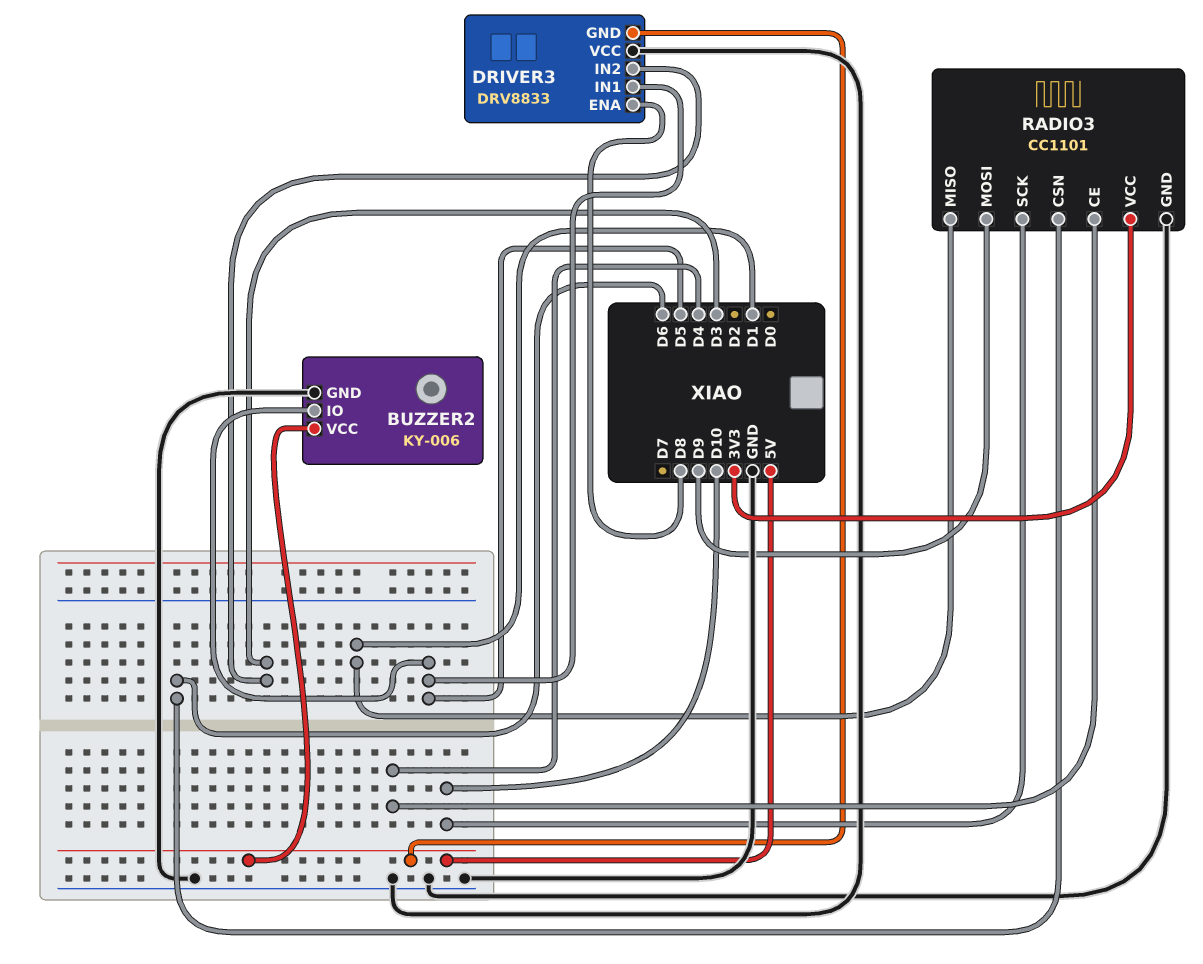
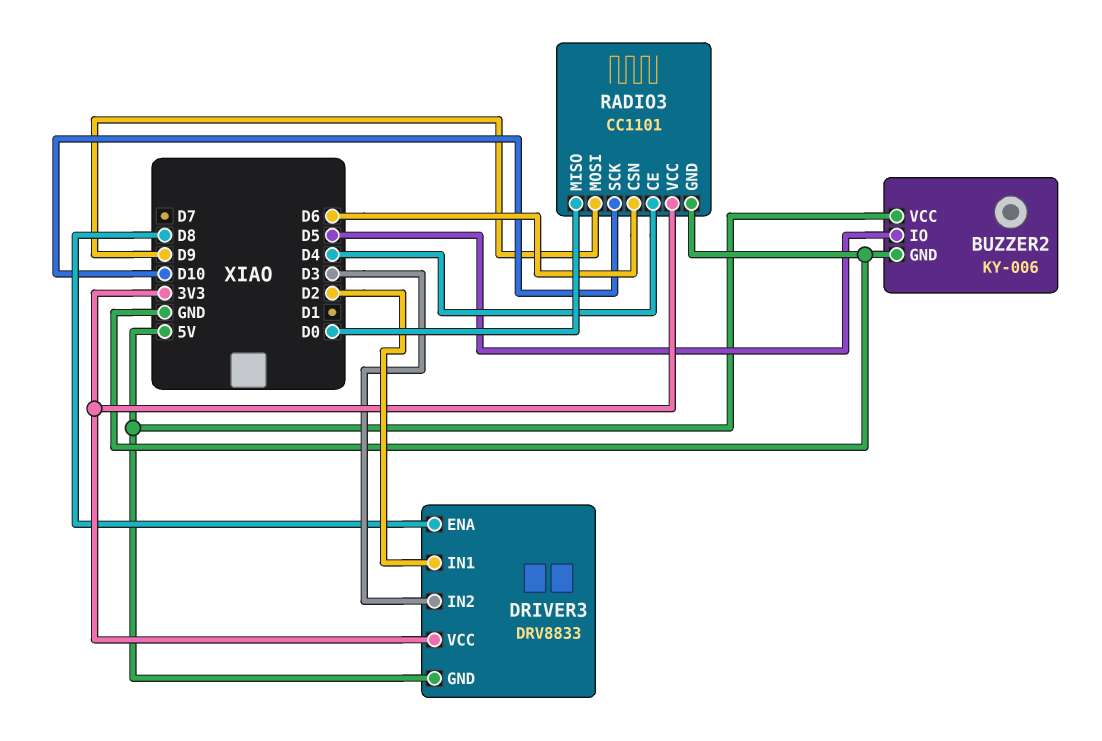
DRIVER3 pin IN1: D5 -> D2
DRIVER3 pin VCC: GND -> 3V3
RADIO3 pin MISO: D1 -> D0

